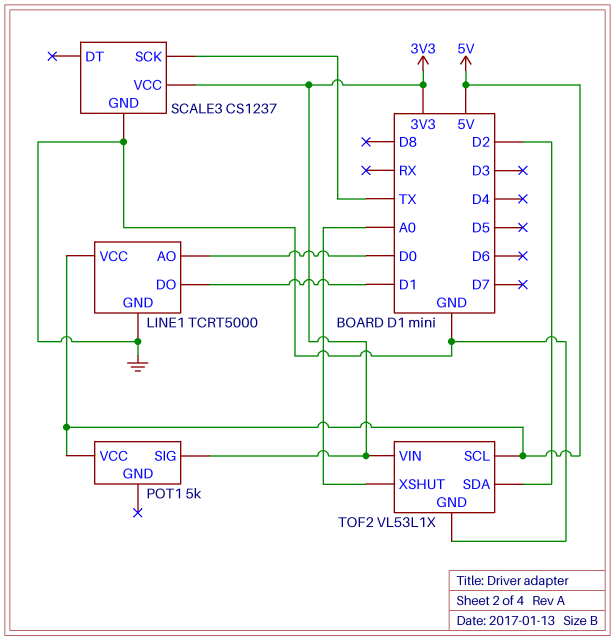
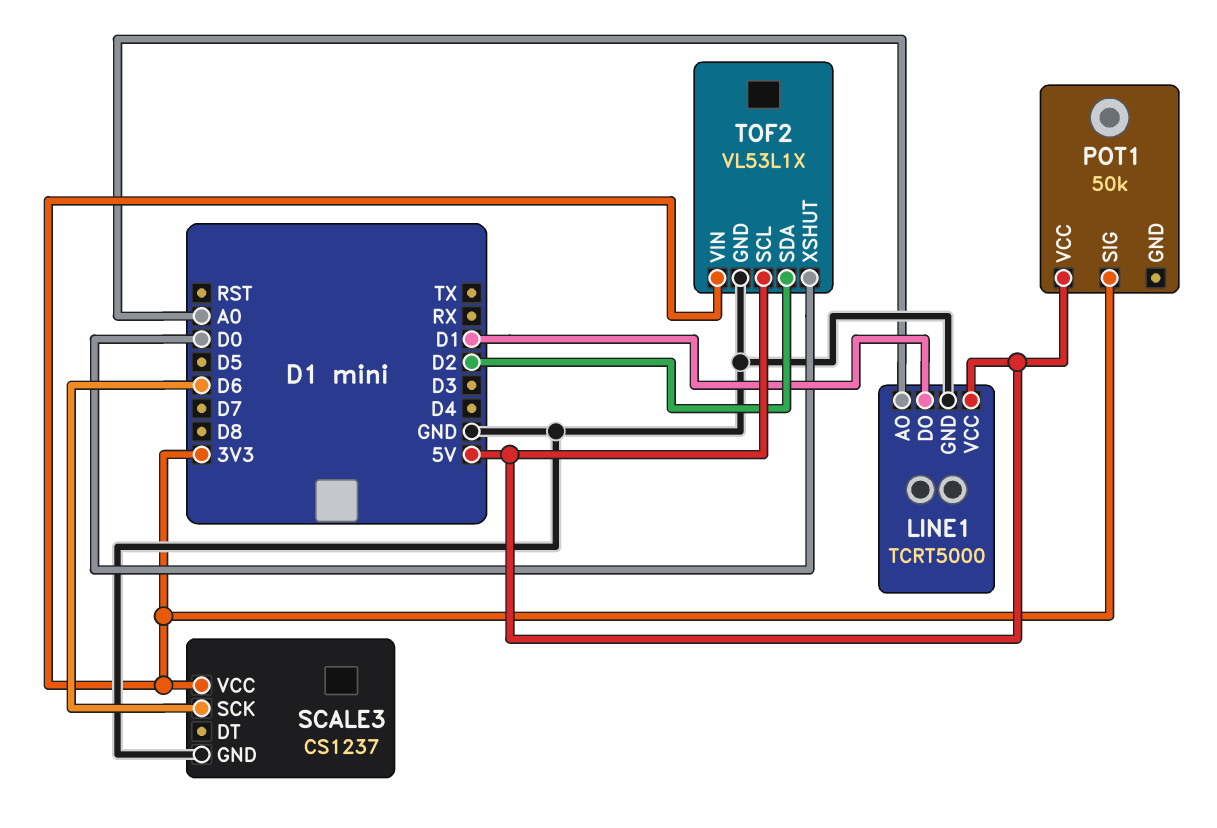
LINE1 pin AO: D0 -> A0
POT1: 5k -> 50k
SCALE3 pin SCK: TX -> D6
TOF2 pin XSHUT: A0 -> D0

